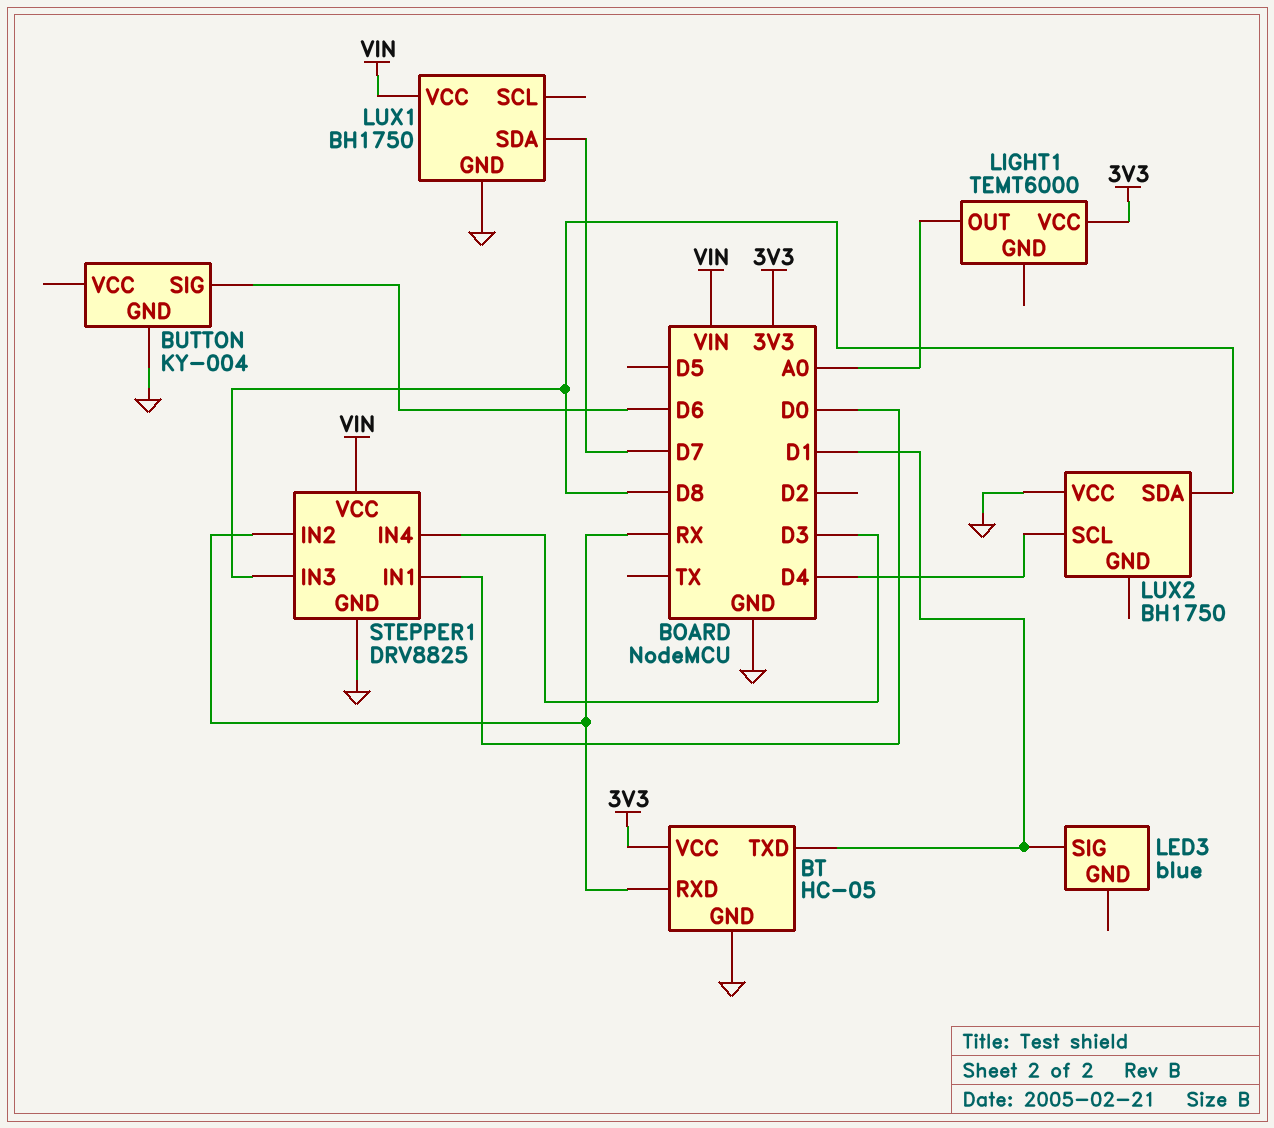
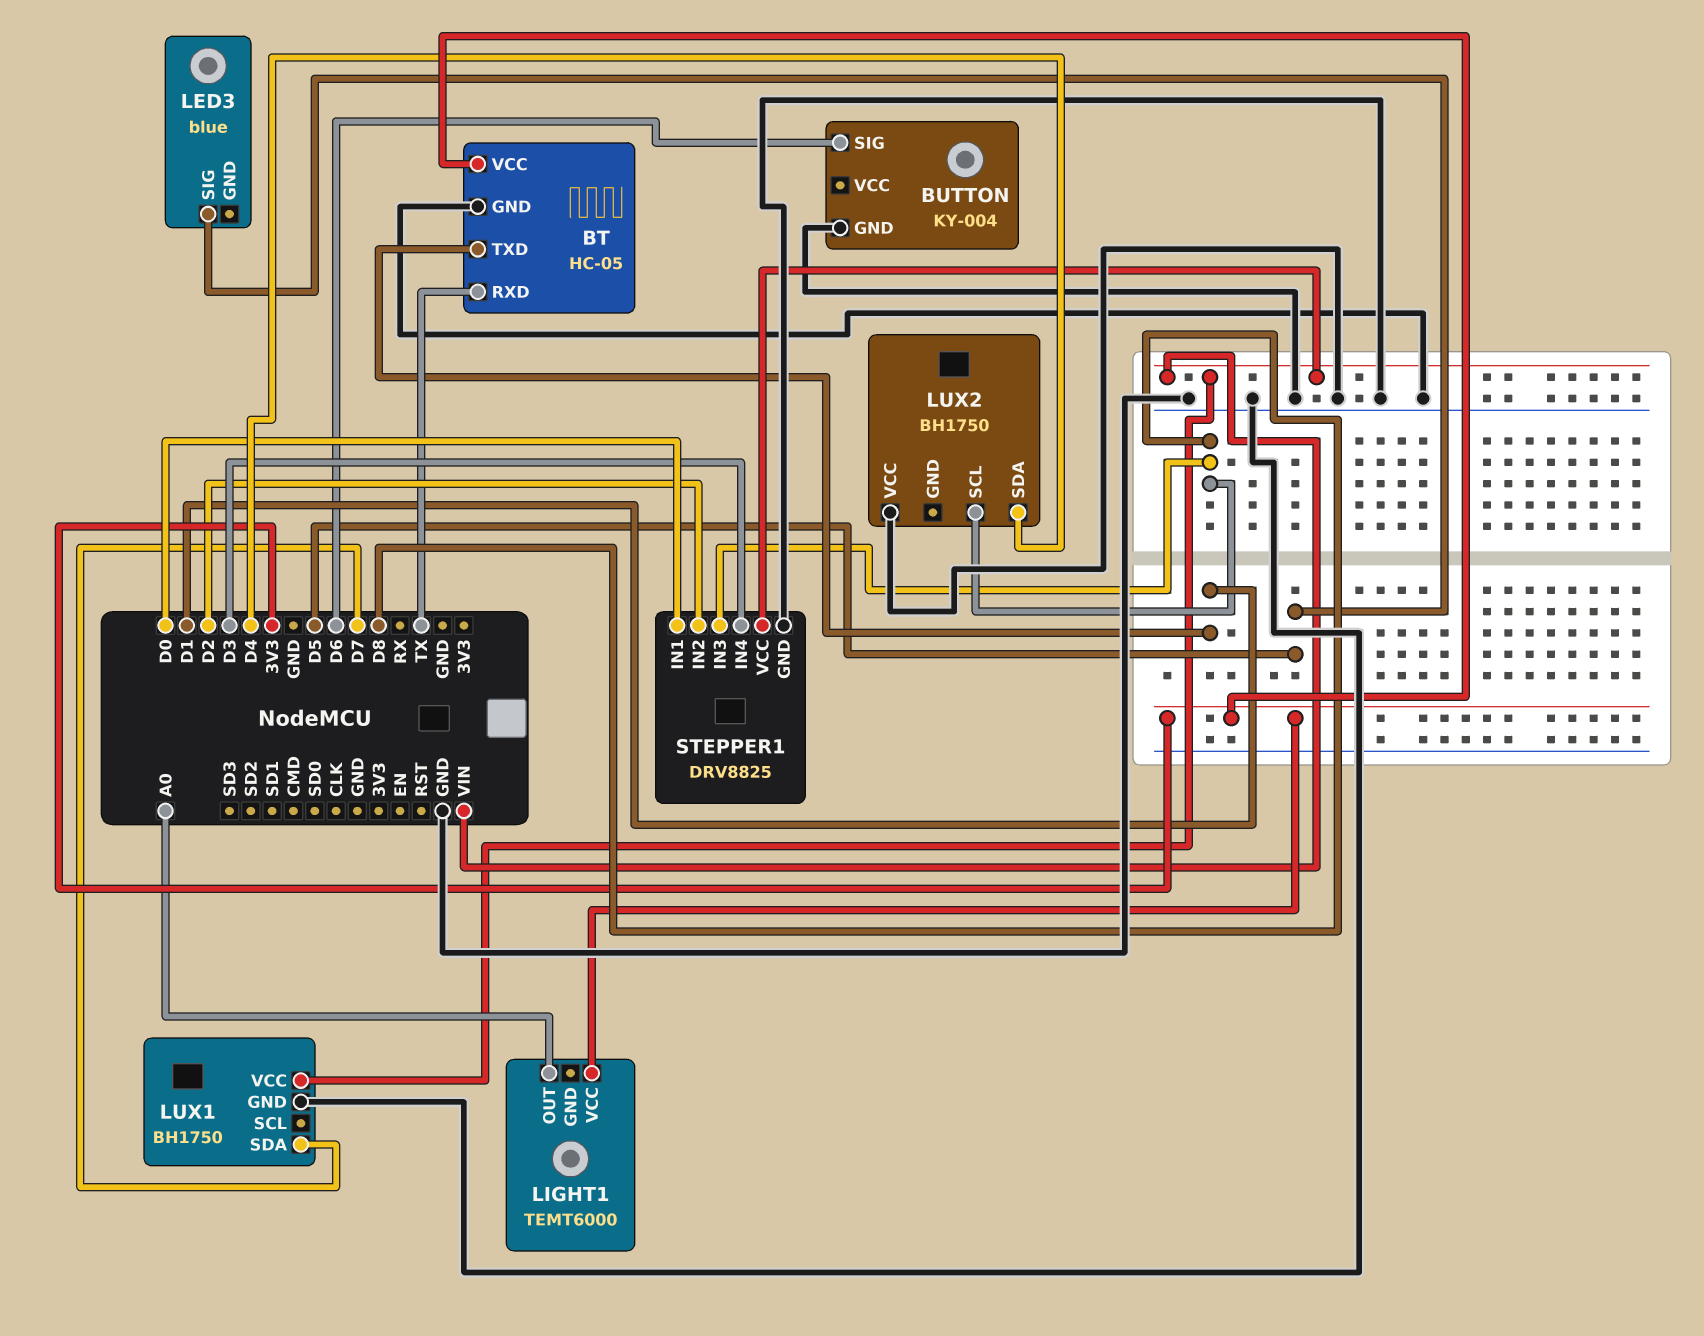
BT pin RXD: RX -> TX
LED3 pin SIG: D1 -> D5
LUX2 pin SCL: D4 -> D8
LUX2 pin SDA: D8 -> D4
STEPPER1 pin IN2: RX -> D2

